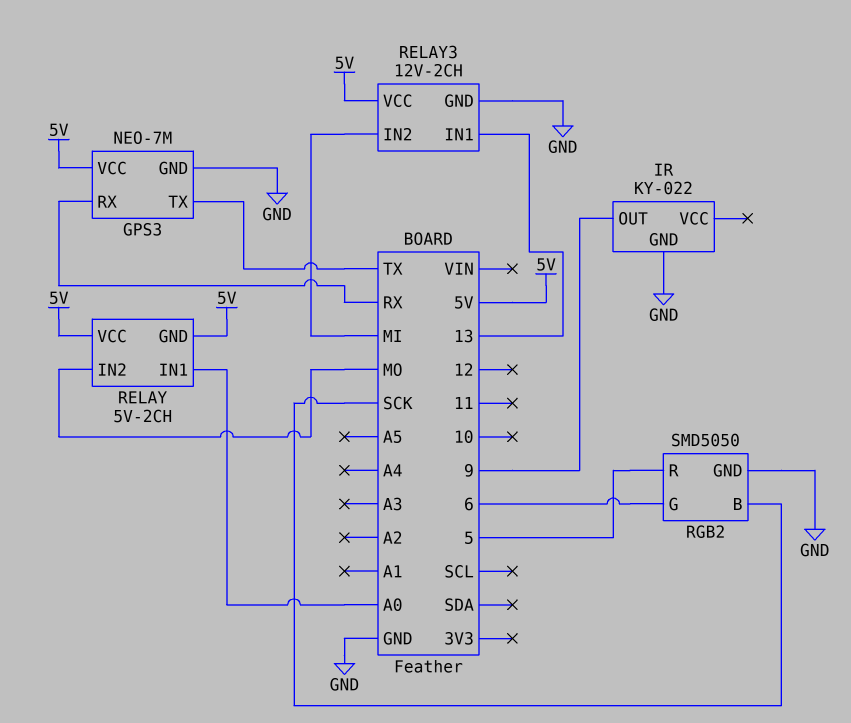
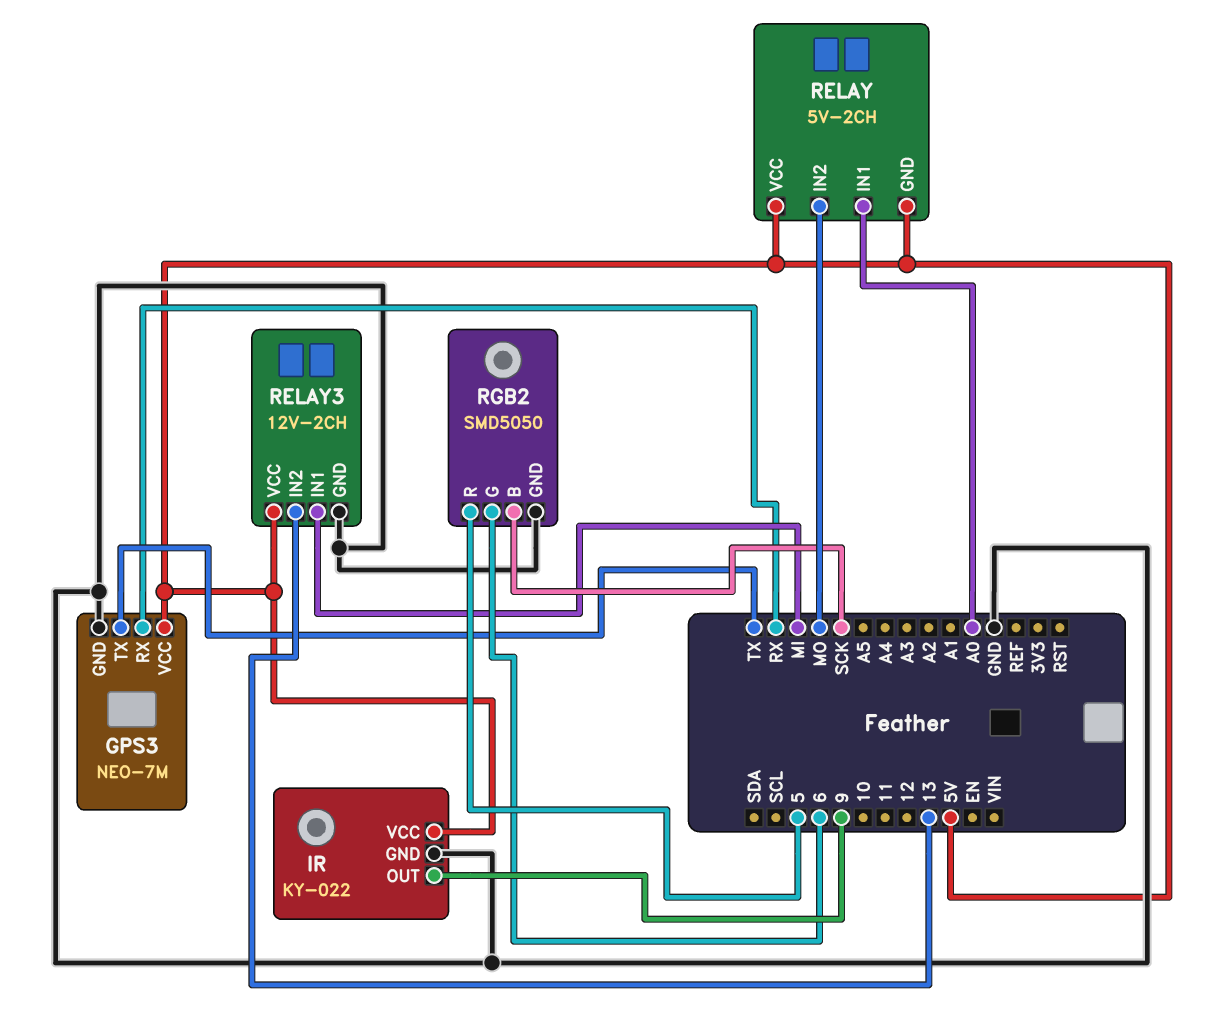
IR pin VCC: none -> 5V
RELAY3 pin IN1: 13 -> MI
RELAY3 pin IN2: MI -> 13

